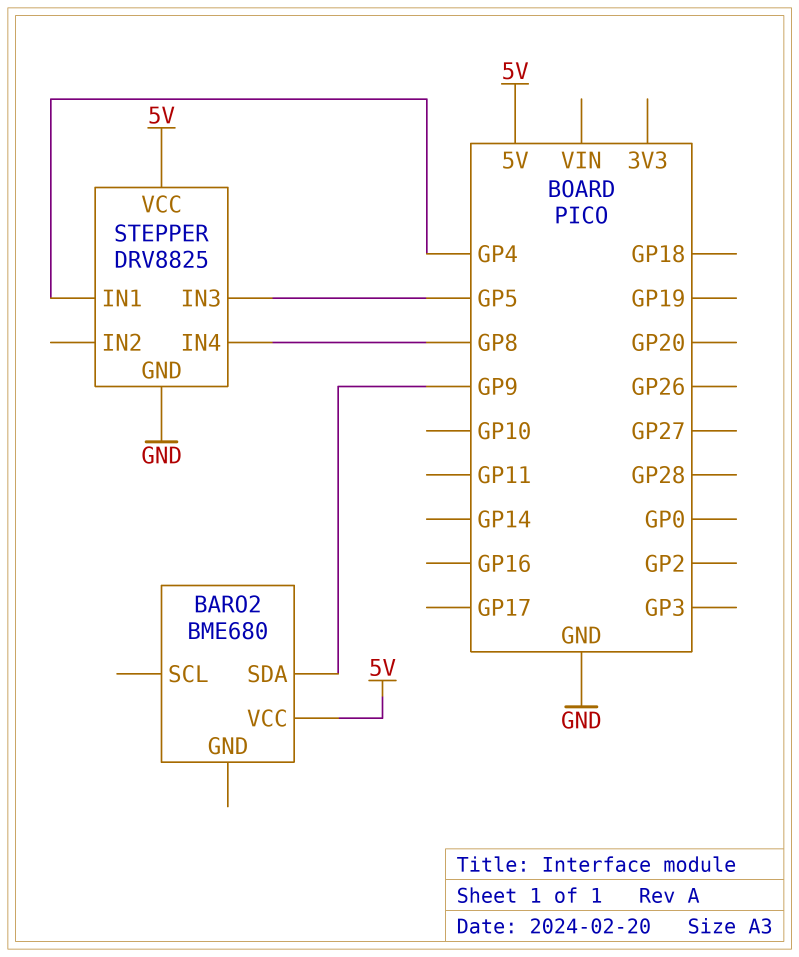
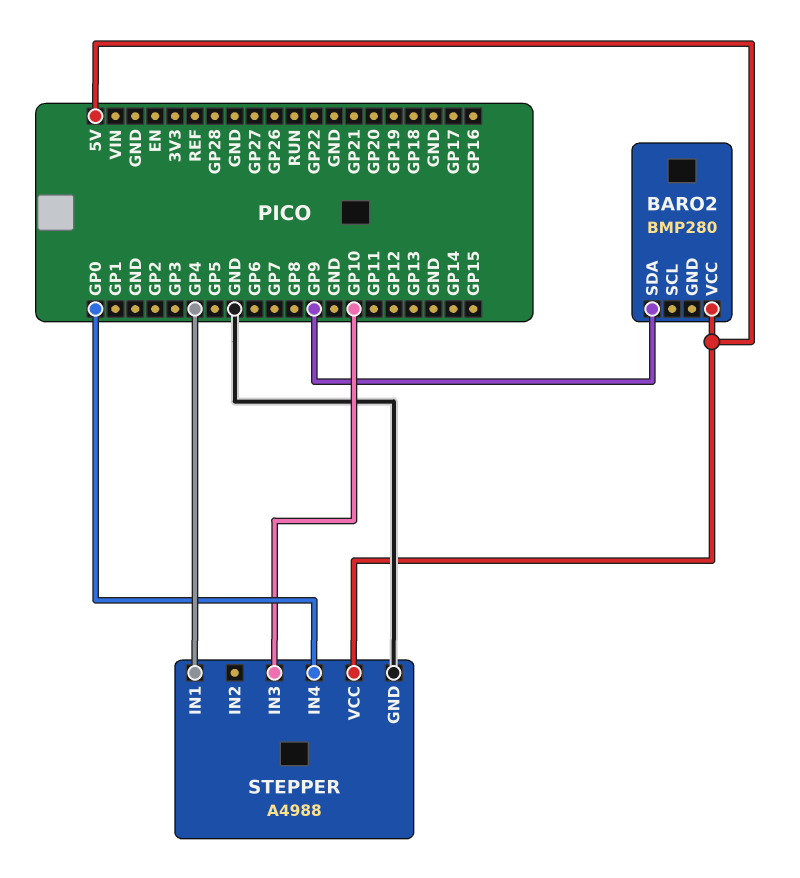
BARO2: BME680 -> BMP280
STEPPER: DRV8825 -> A4988
STEPPER pin IN3: GP5 -> GP10
STEPPER pin IN4: GP8 -> GP0

